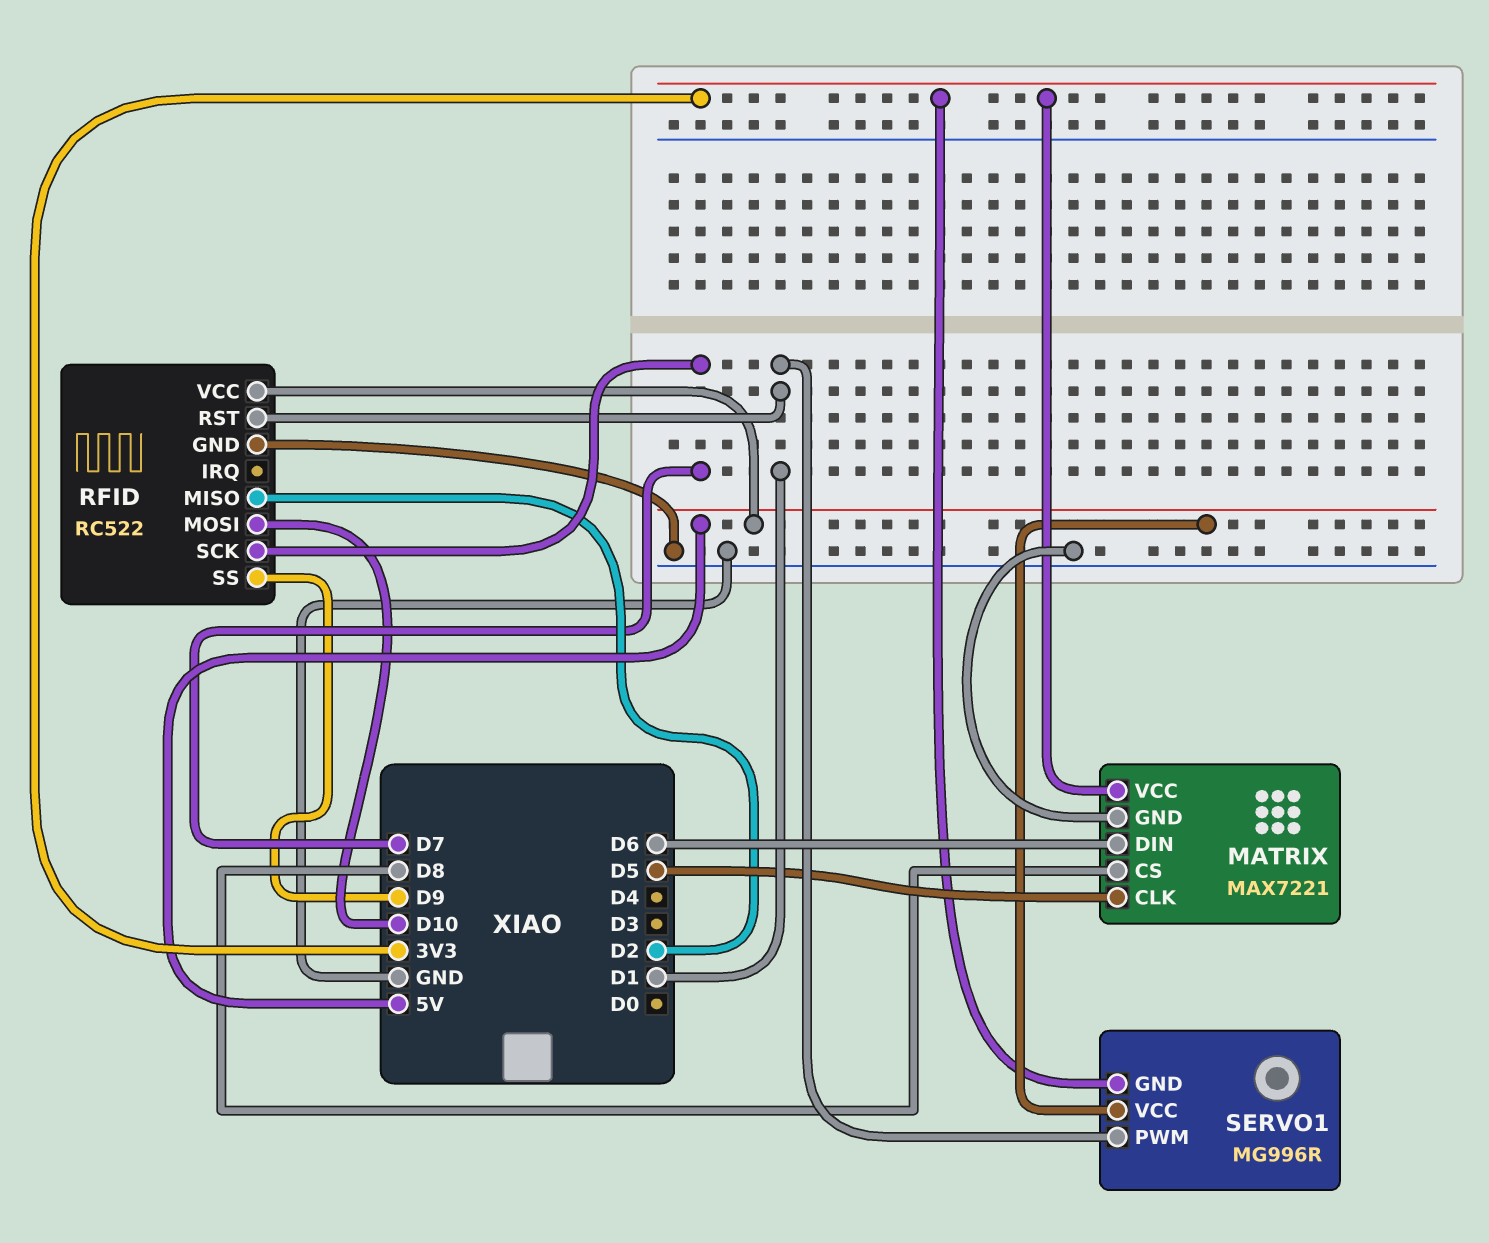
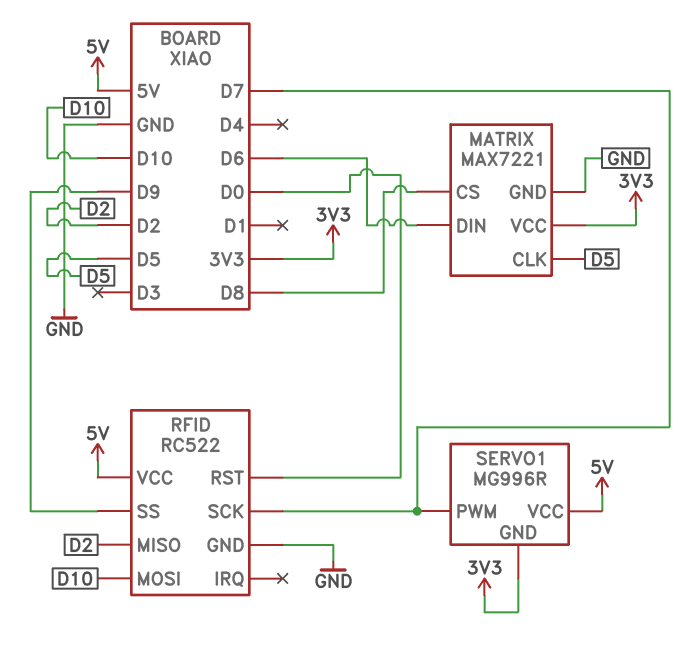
RFID pin RST: D1 -> D0
SERVO1 pin PWM: D1 -> D7

